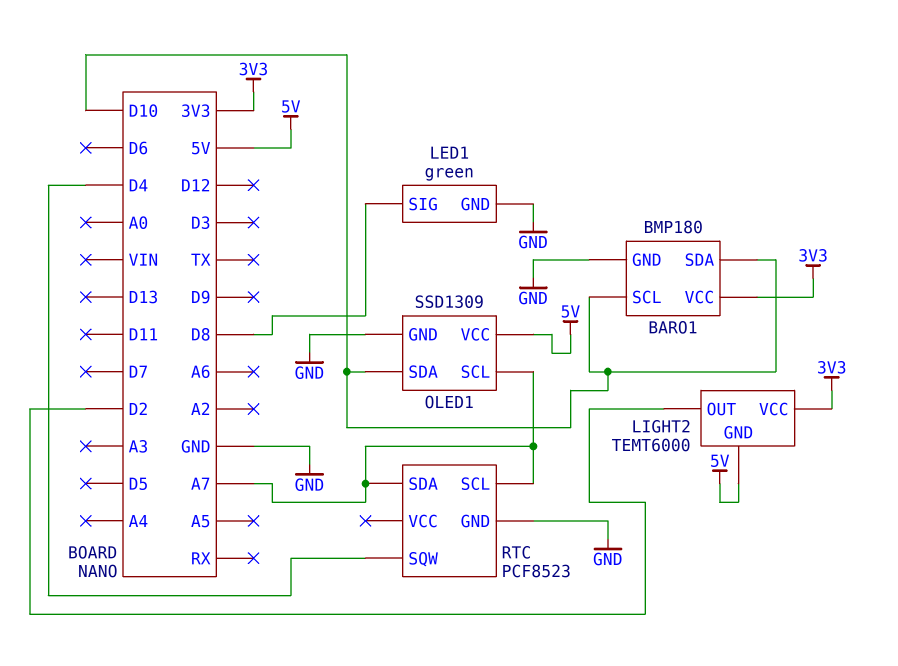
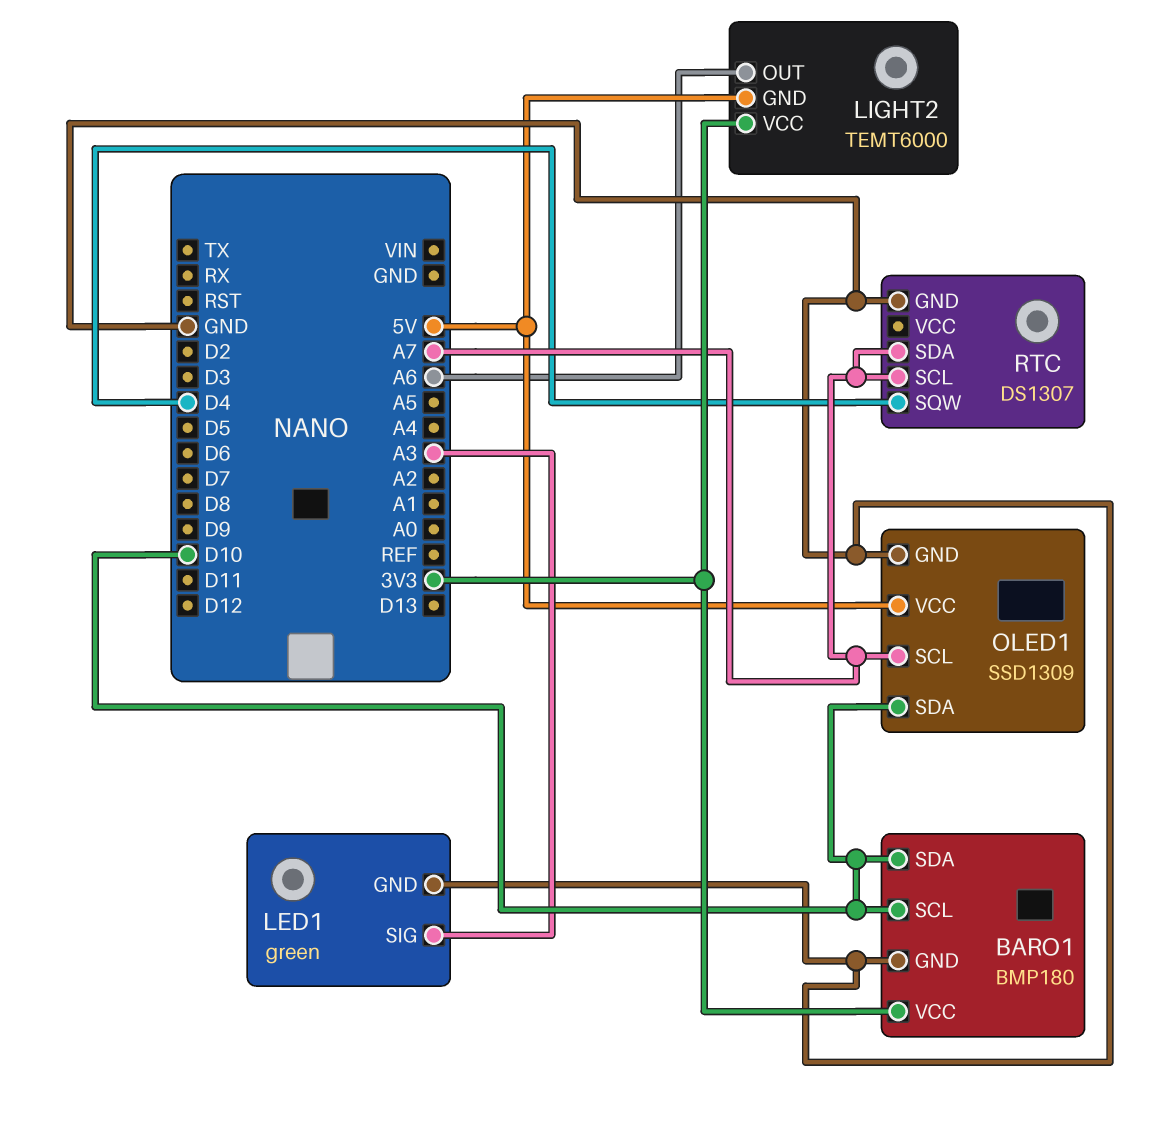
LED1 pin SIG: D8 -> A3
LIGHT2 pin OUT: D2 -> A6
RTC: PCF8523 -> DS1307

